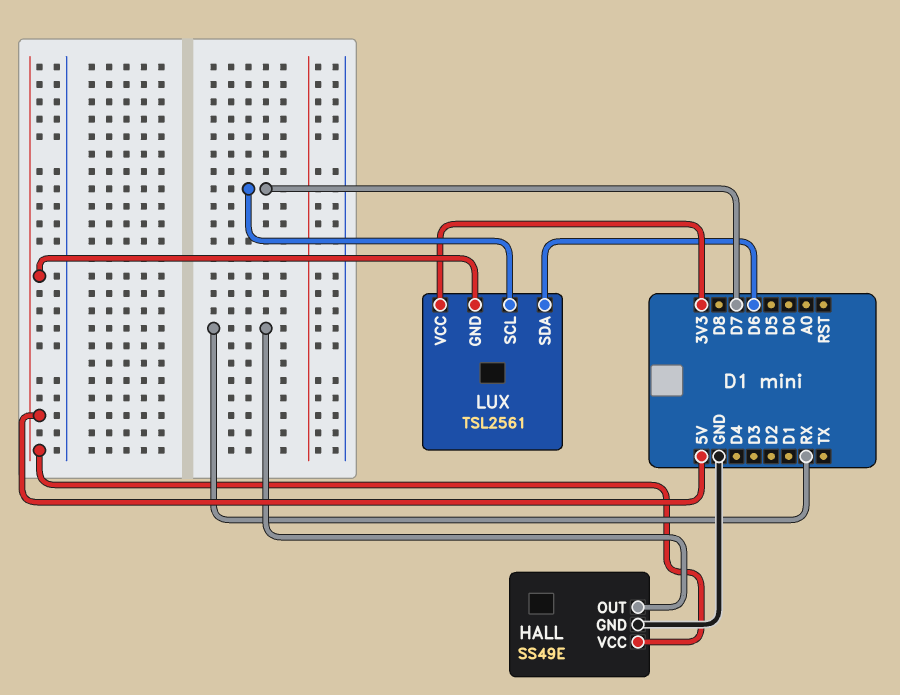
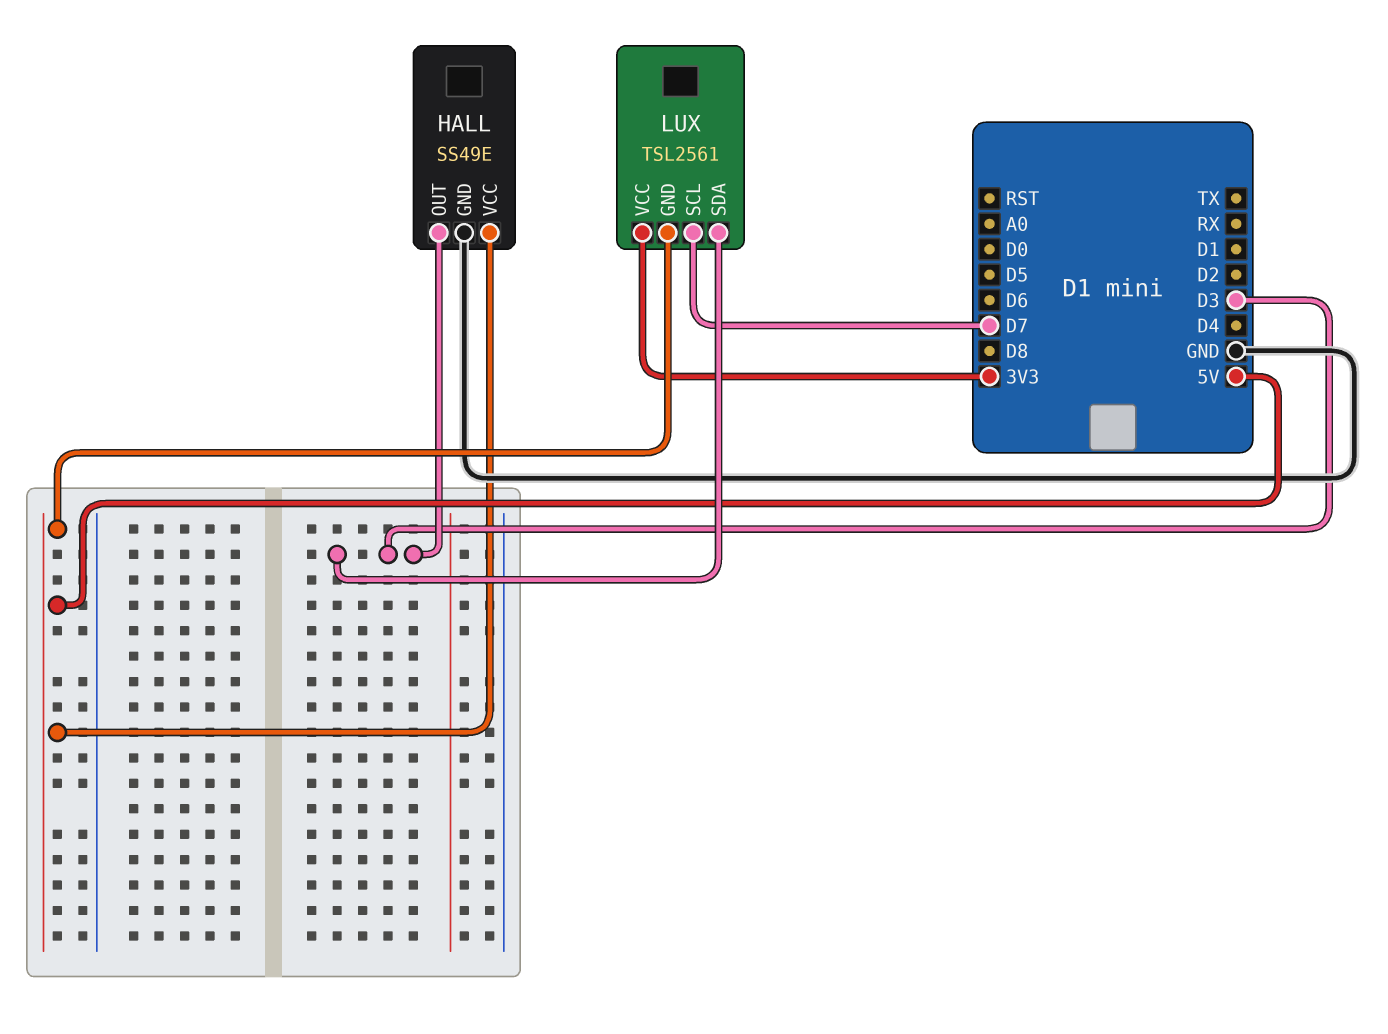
HALL pin OUT: RX -> D3
LUX pin SDA: D6 -> D3

